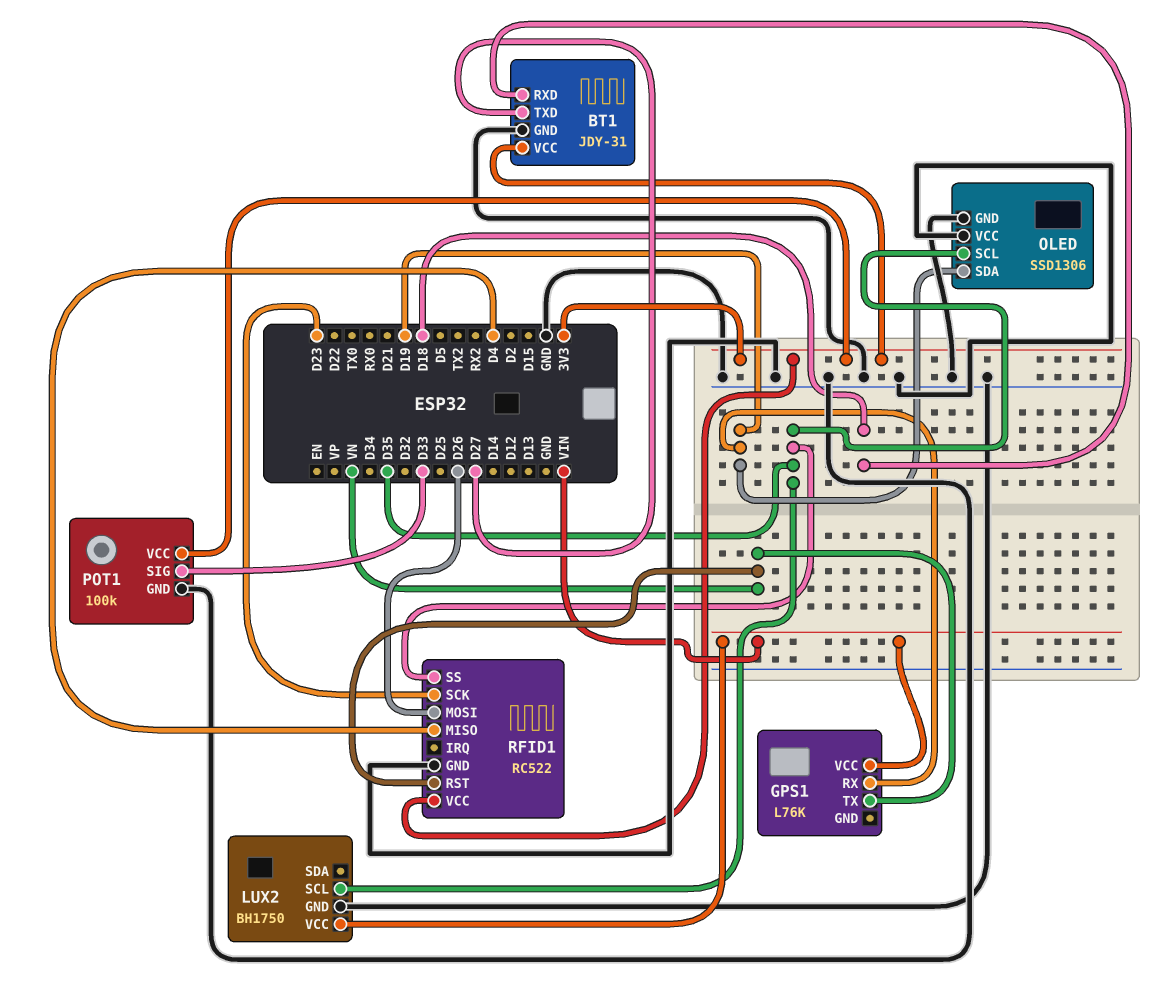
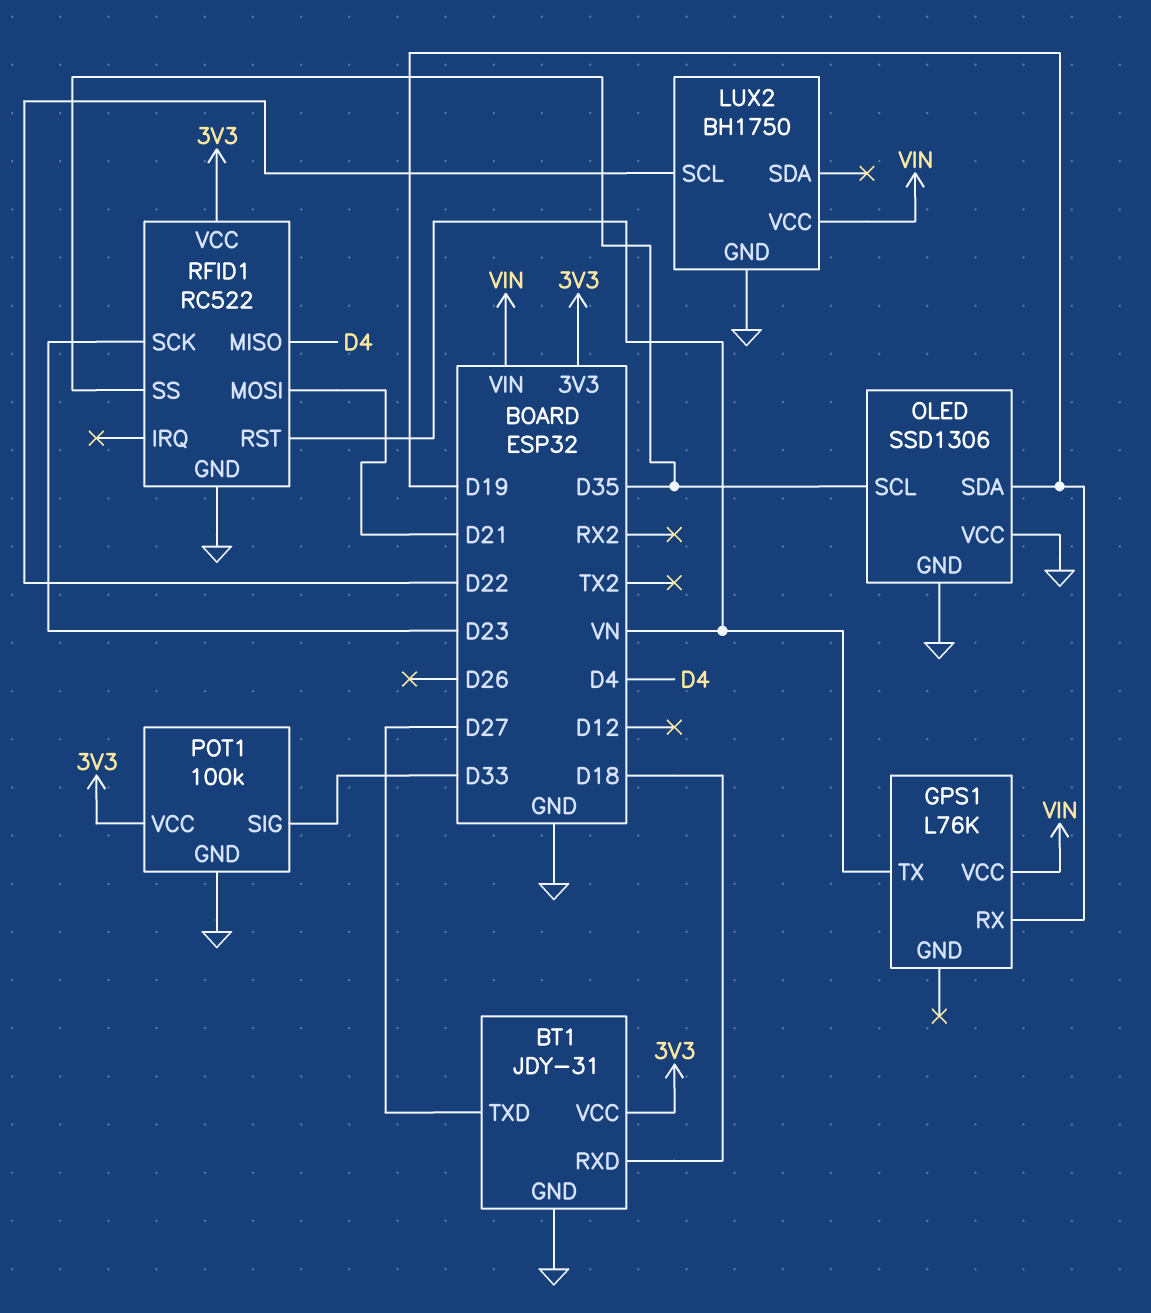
LUX2 pin SCL: D35 -> D22
RFID1 pin MOSI: D26 -> D21

